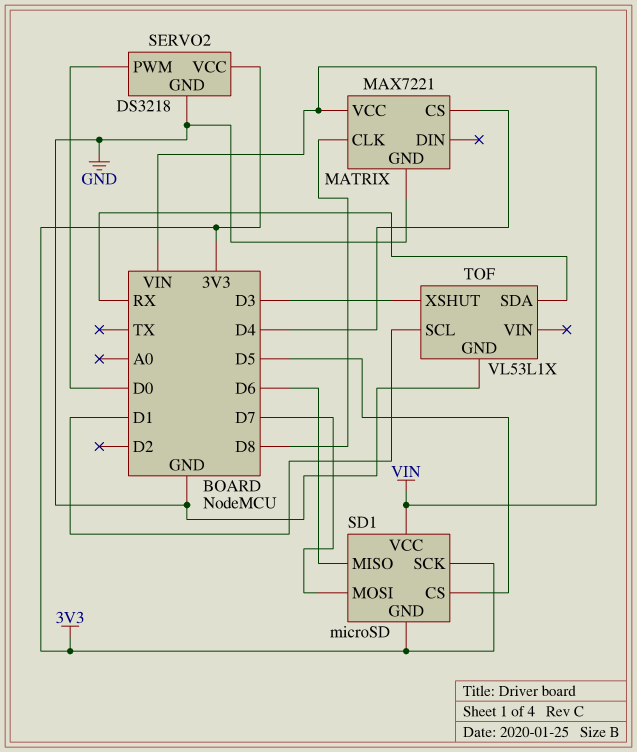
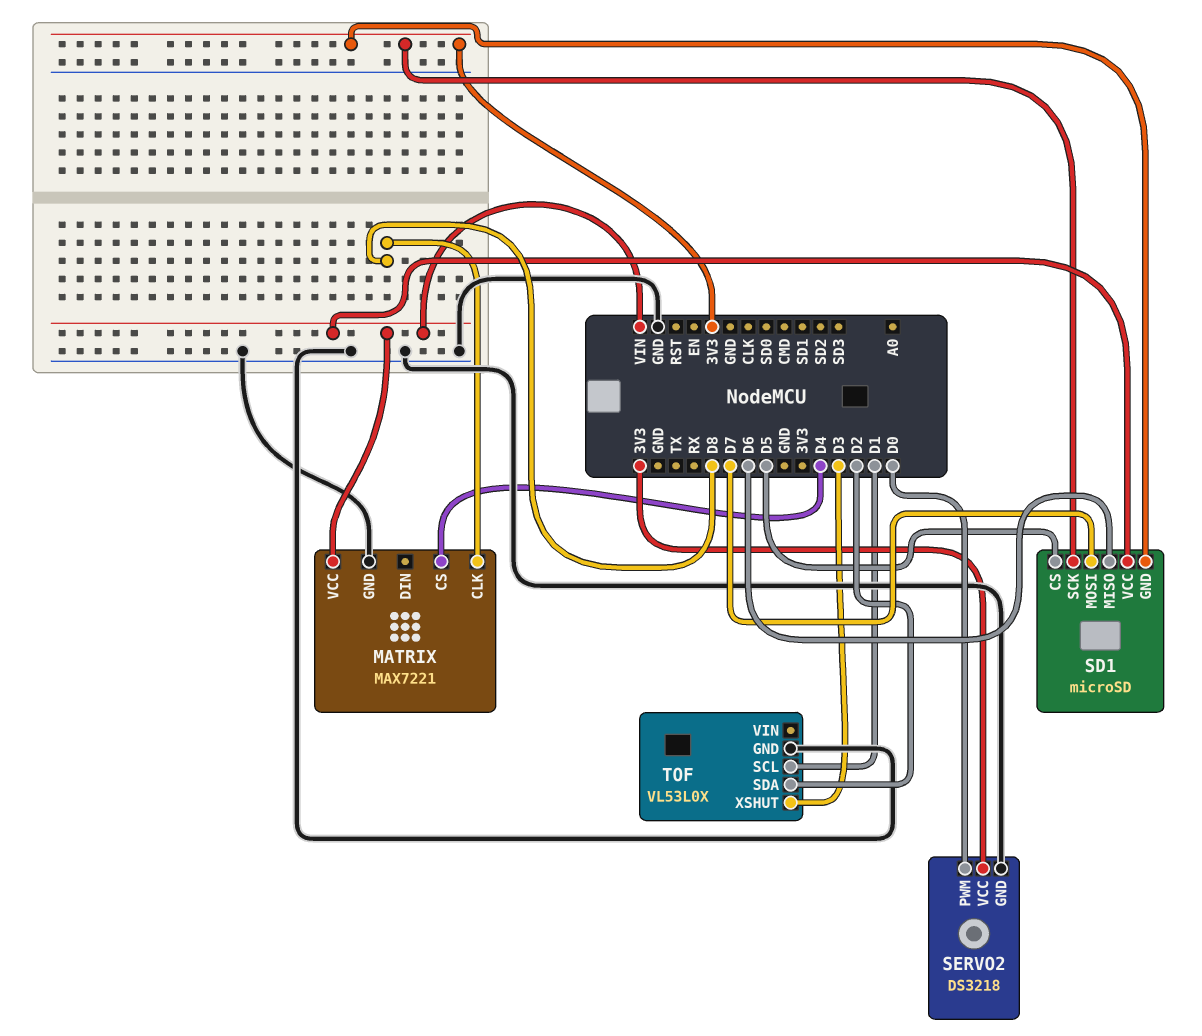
TOF: VL53L1X -> VL53L0X
TOF pin SDA: RX -> D2

